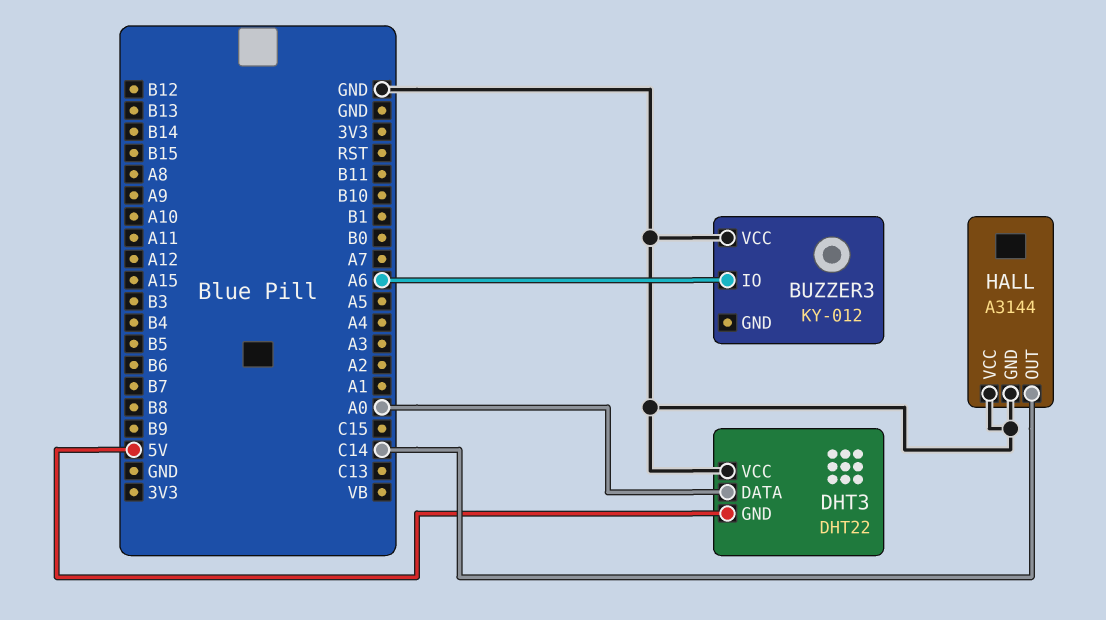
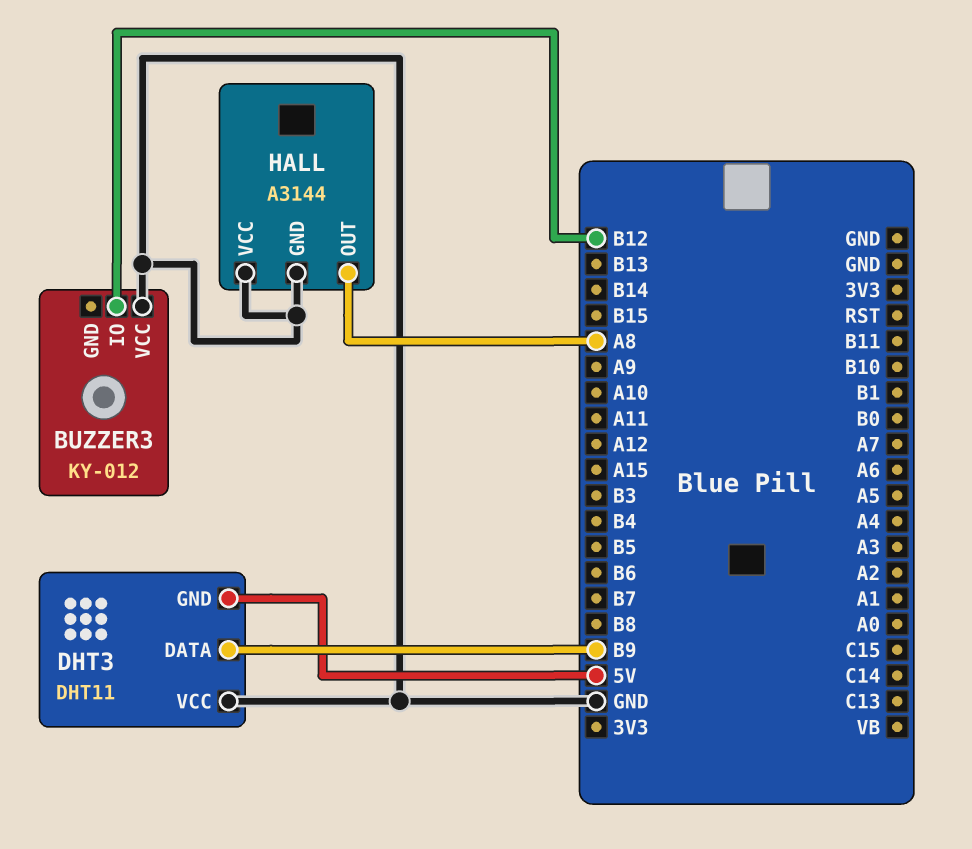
BUZZER3 pin IO: A6 -> B12
DHT3: DHT22 -> DHT11
DHT3 pin DATA: A0 -> B9
HALL pin OUT: C14 -> A8

